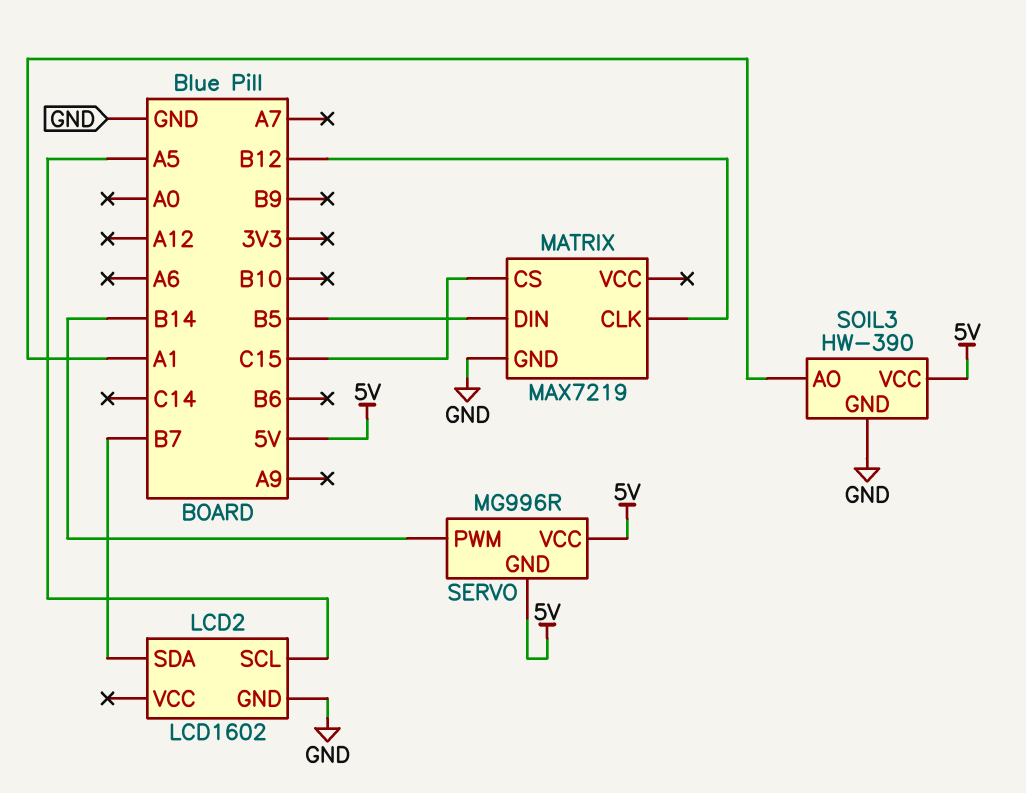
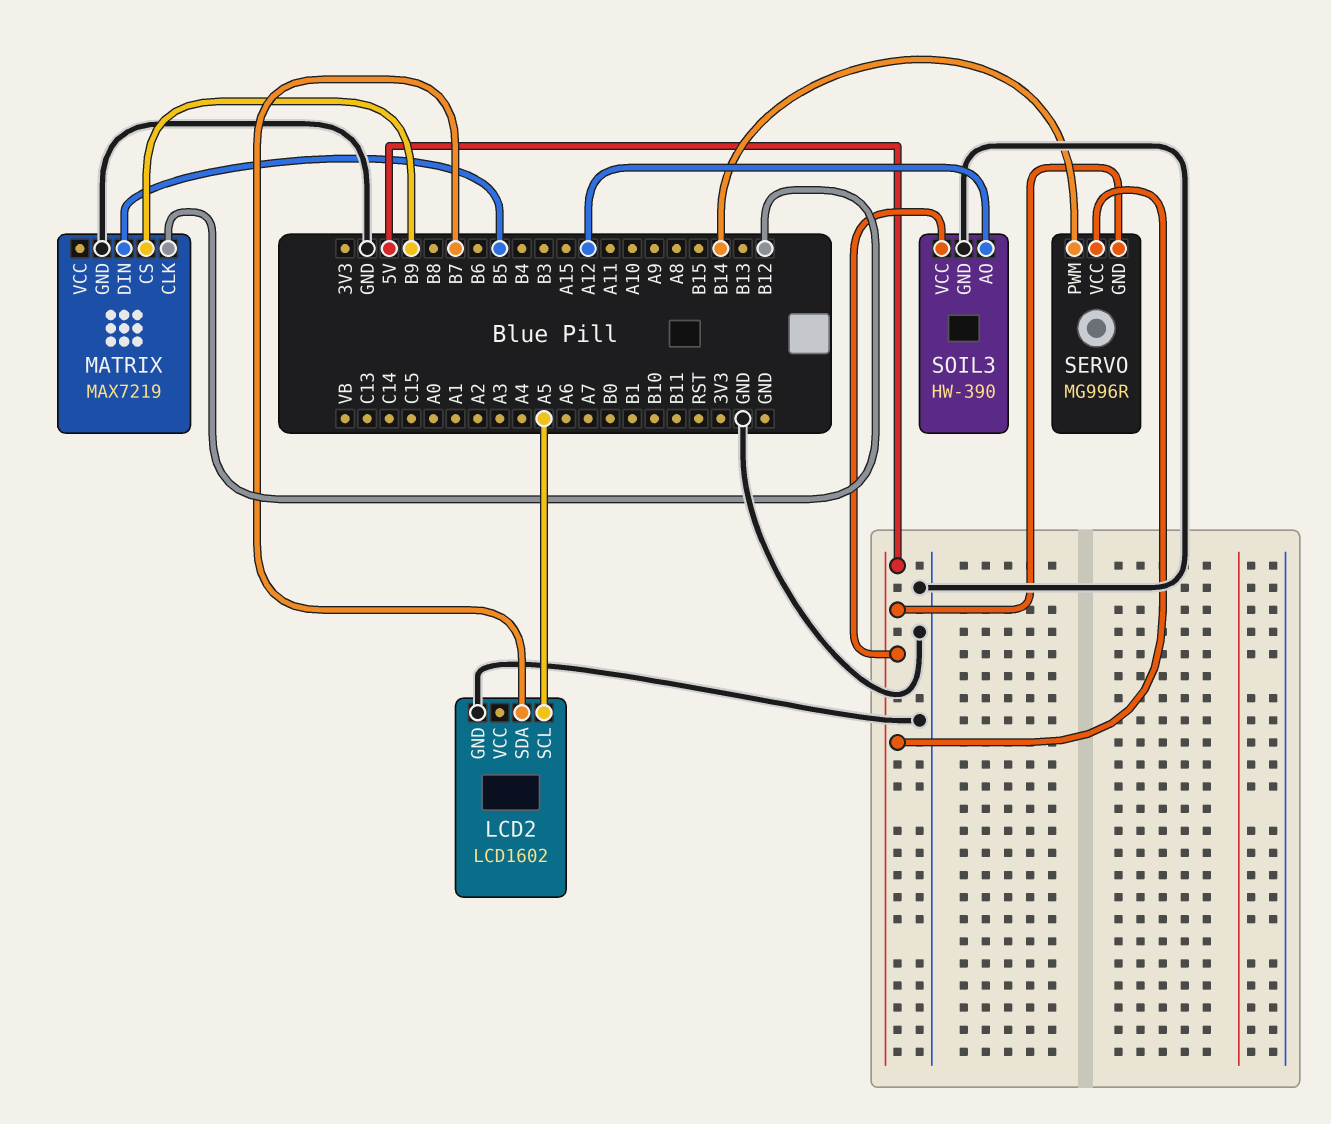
MATRIX pin CS: C15 -> B9
SOIL3 pin AO: A1 -> A12

